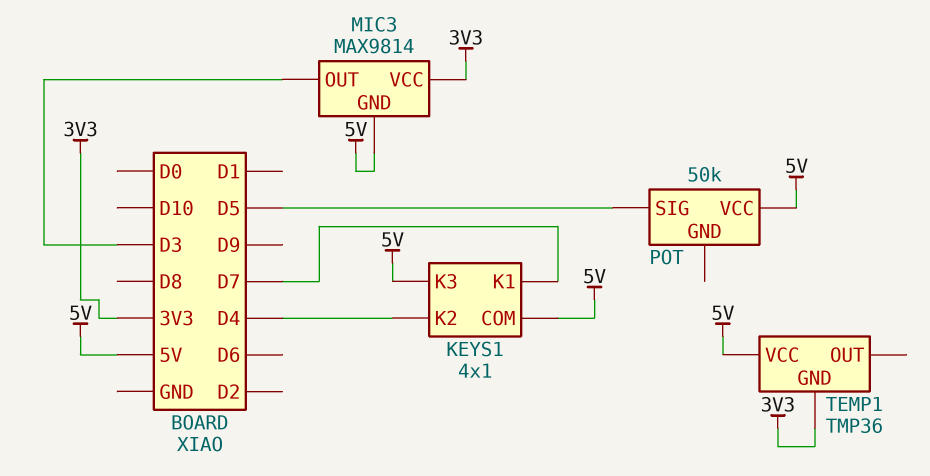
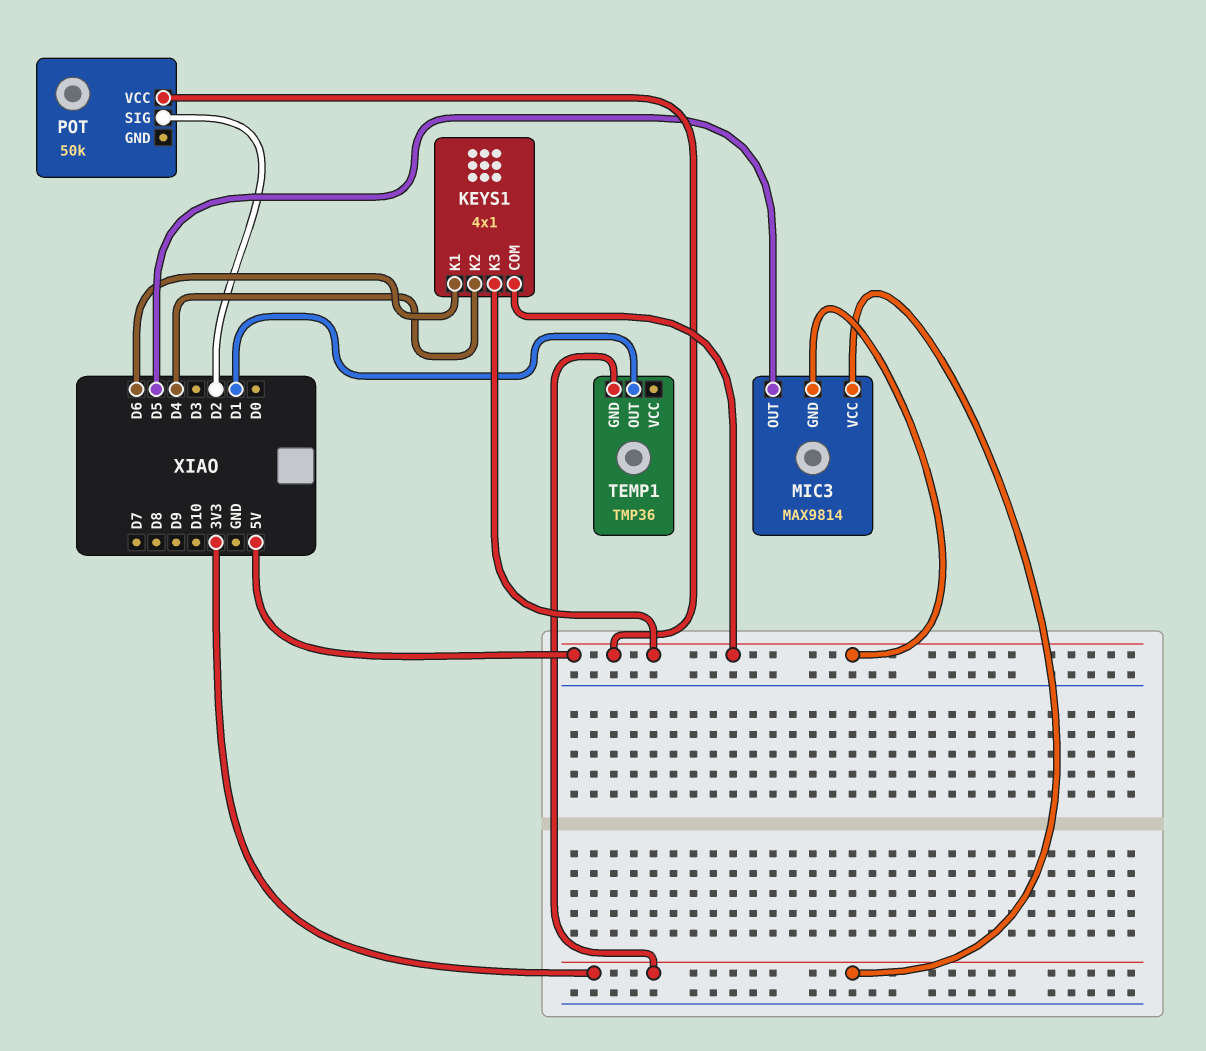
KEYS1 pin K1: D7 -> D6
MIC3 pin OUT: D3 -> D5
POT pin SIG: D5 -> D2
TEMP1 pin OUT: none -> D1
TEMP1 pin VCC: 5V -> none

